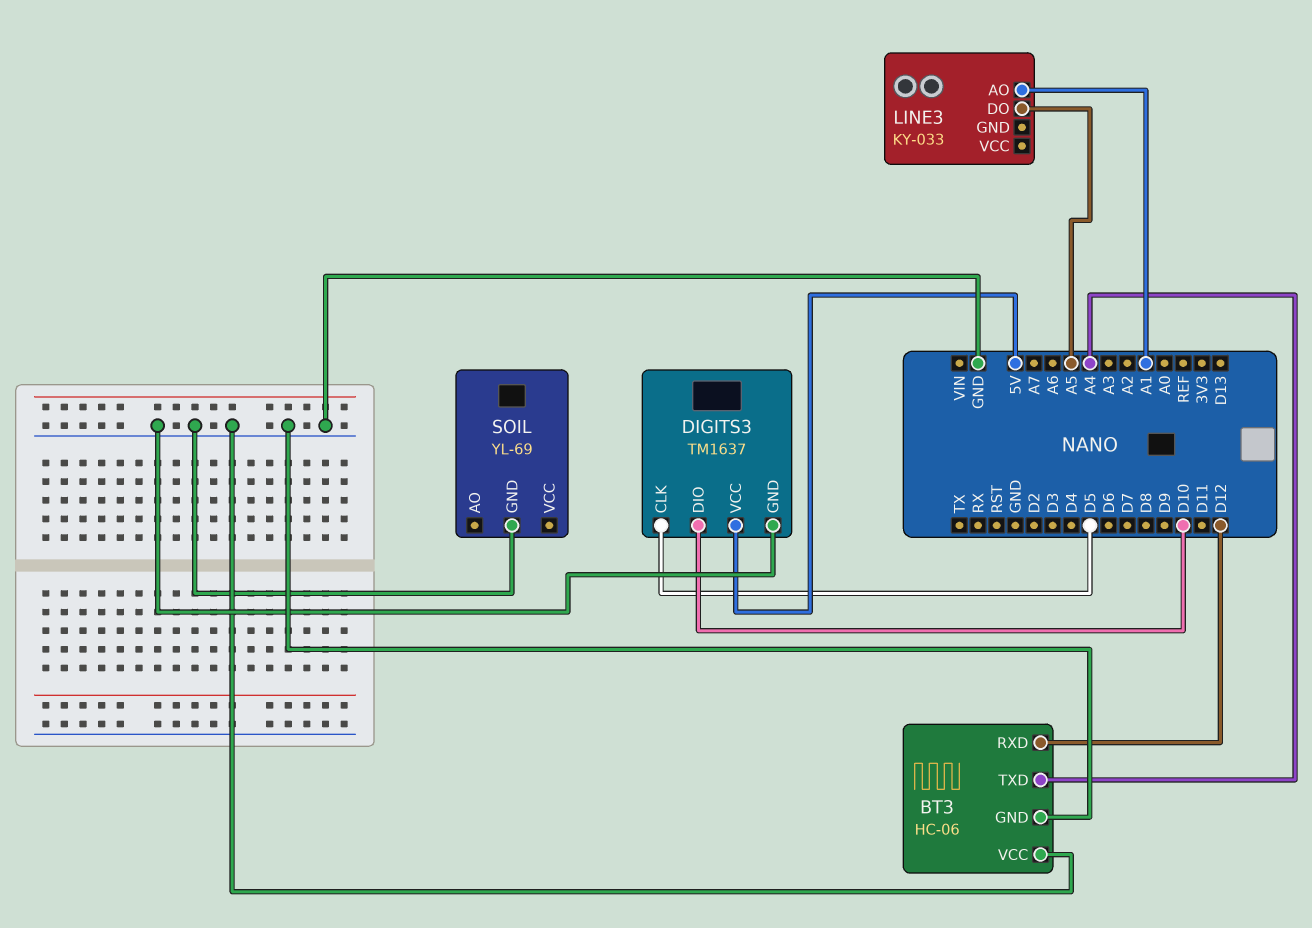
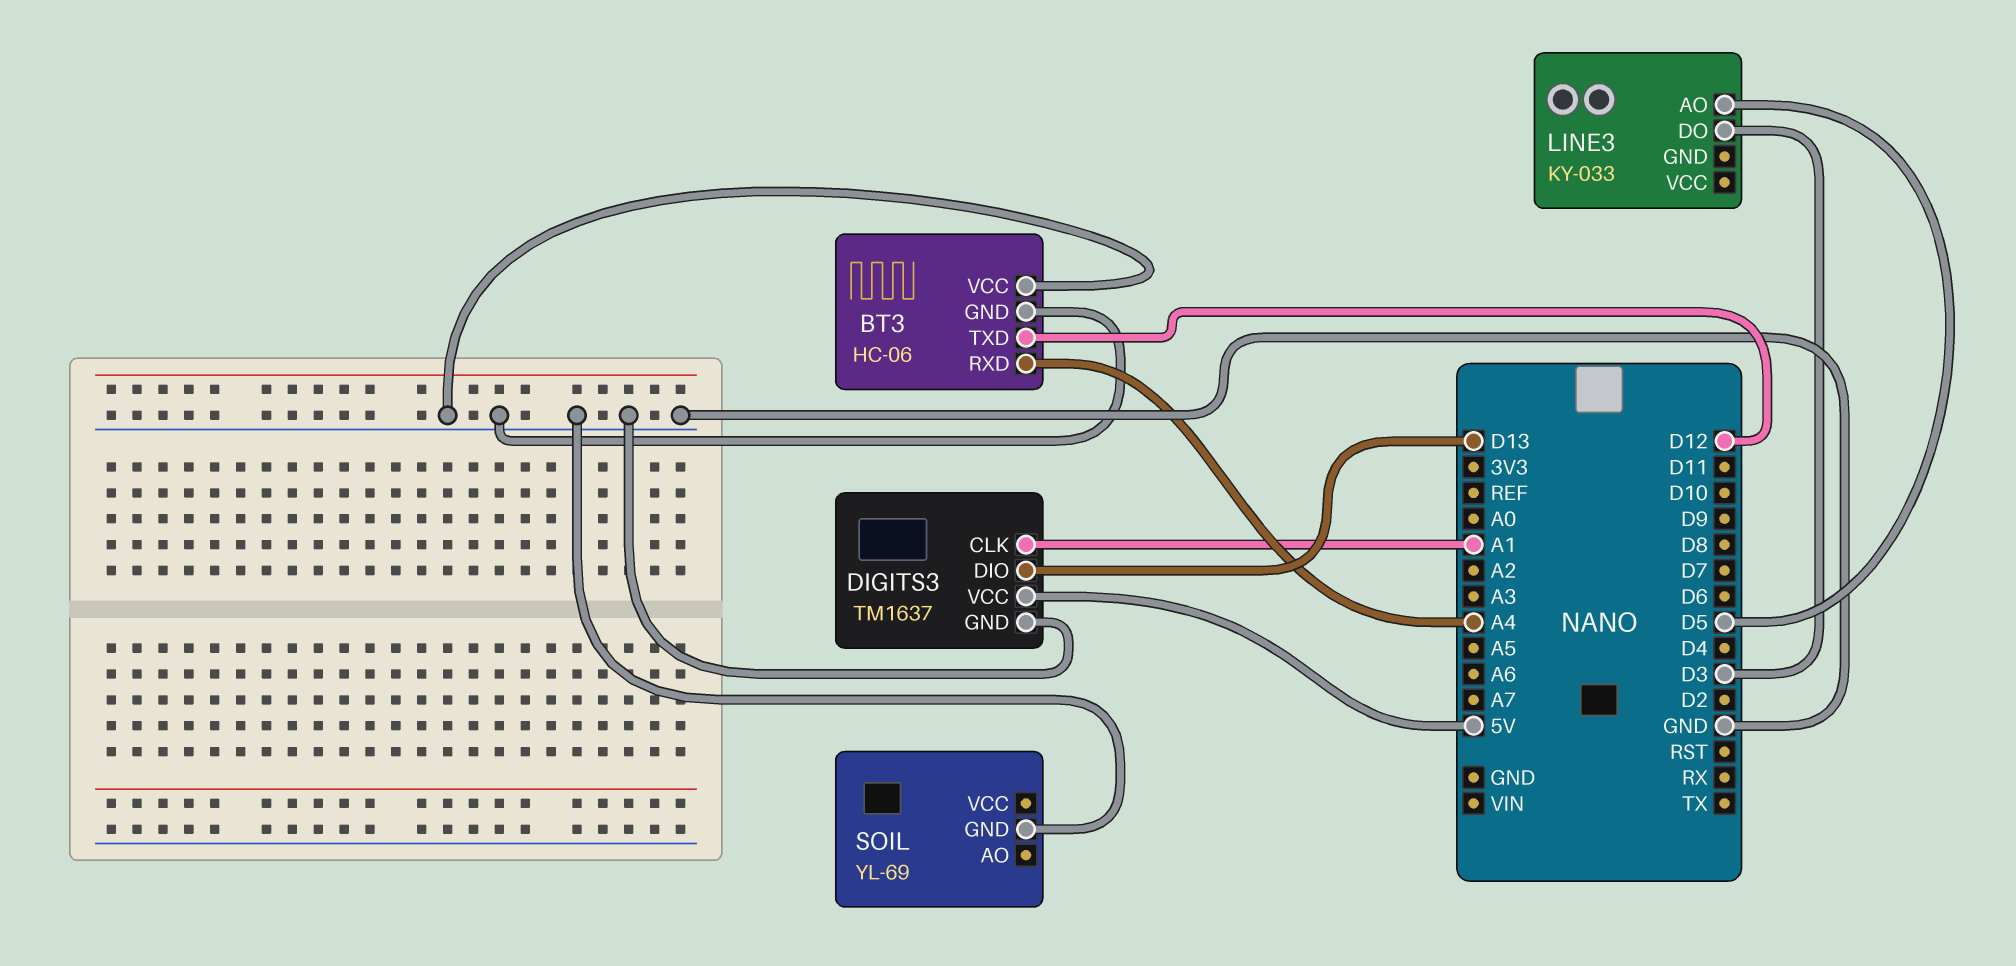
BT3 pin RXD: D12 -> A4
BT3 pin TXD: A4 -> D12
DIGITS3 pin CLK: D5 -> A1
DIGITS3 pin DIO: D10 -> D13
LINE3 pin AO: A1 -> D5
LINE3 pin DO: A5 -> D3

